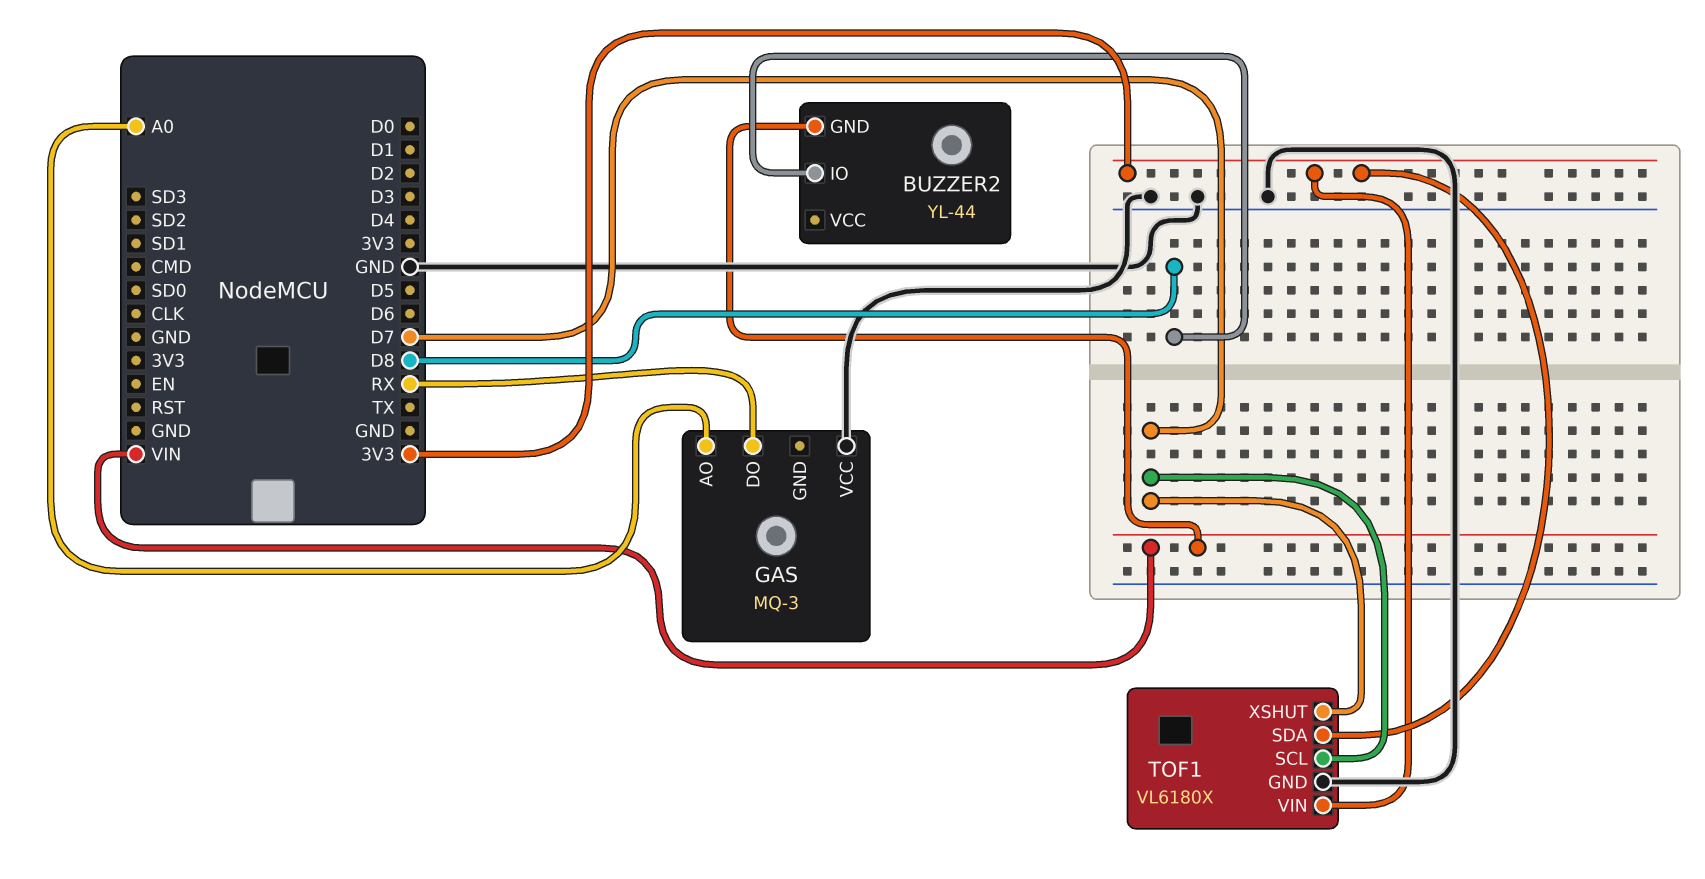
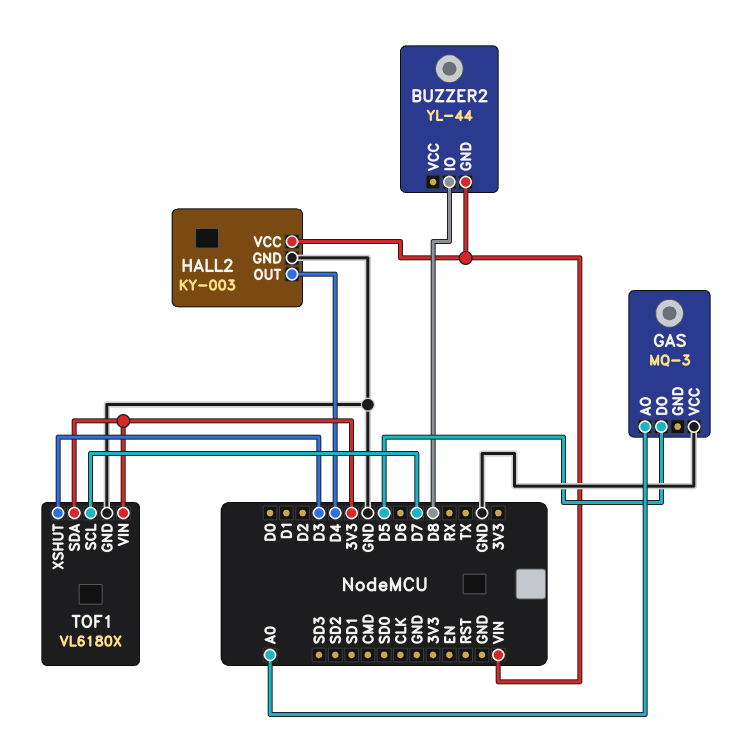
GAS pin DO: RX -> D5
HALL2: none -> KY-003
HALL2 pin GND: none -> GND
HALL2 pin OUT: none -> D4
HALL2 pin VCC: none -> VIN
TOF1 pin XSHUT: D7 -> D3

